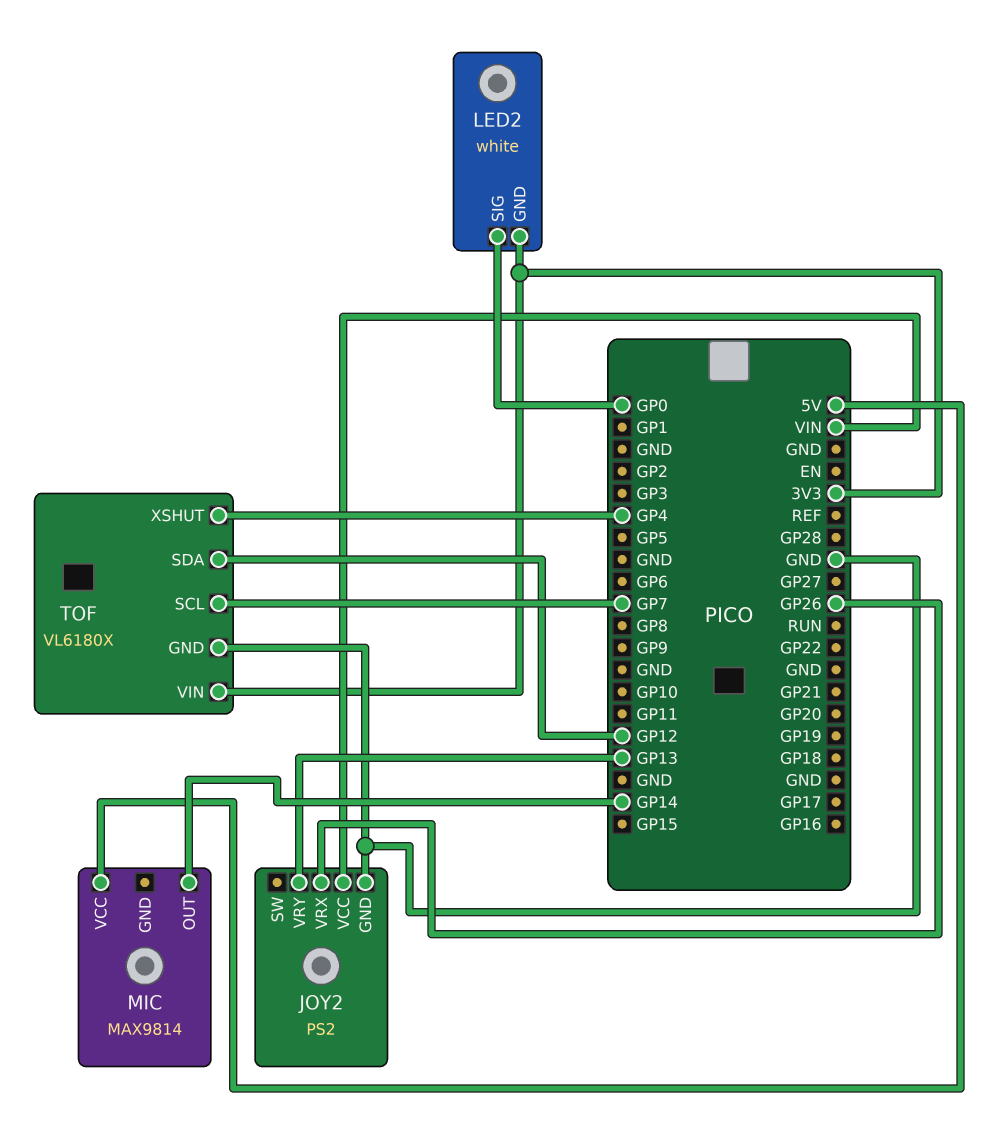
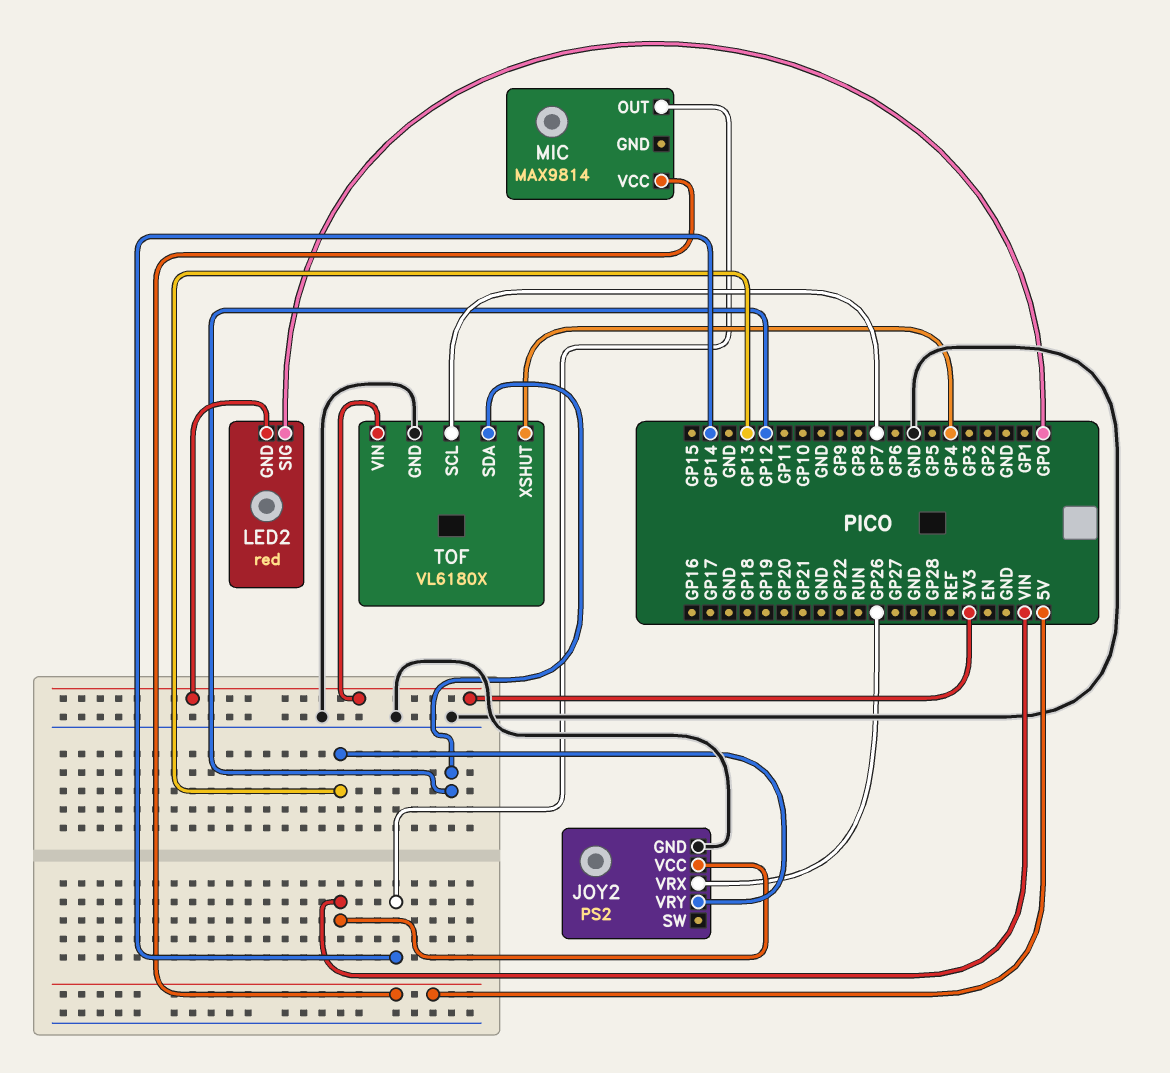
LED2: white -> red

